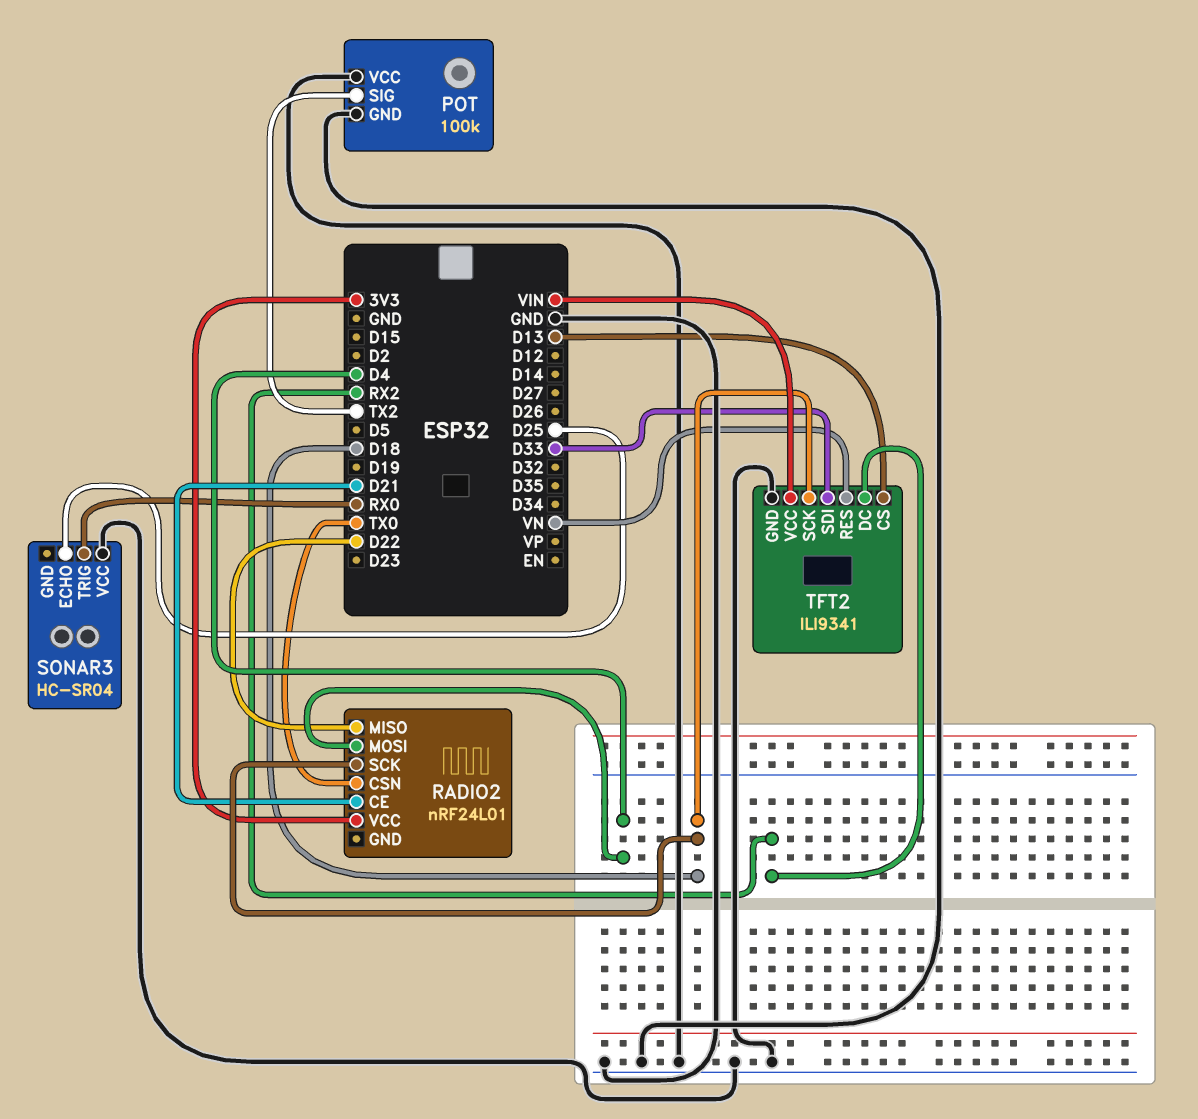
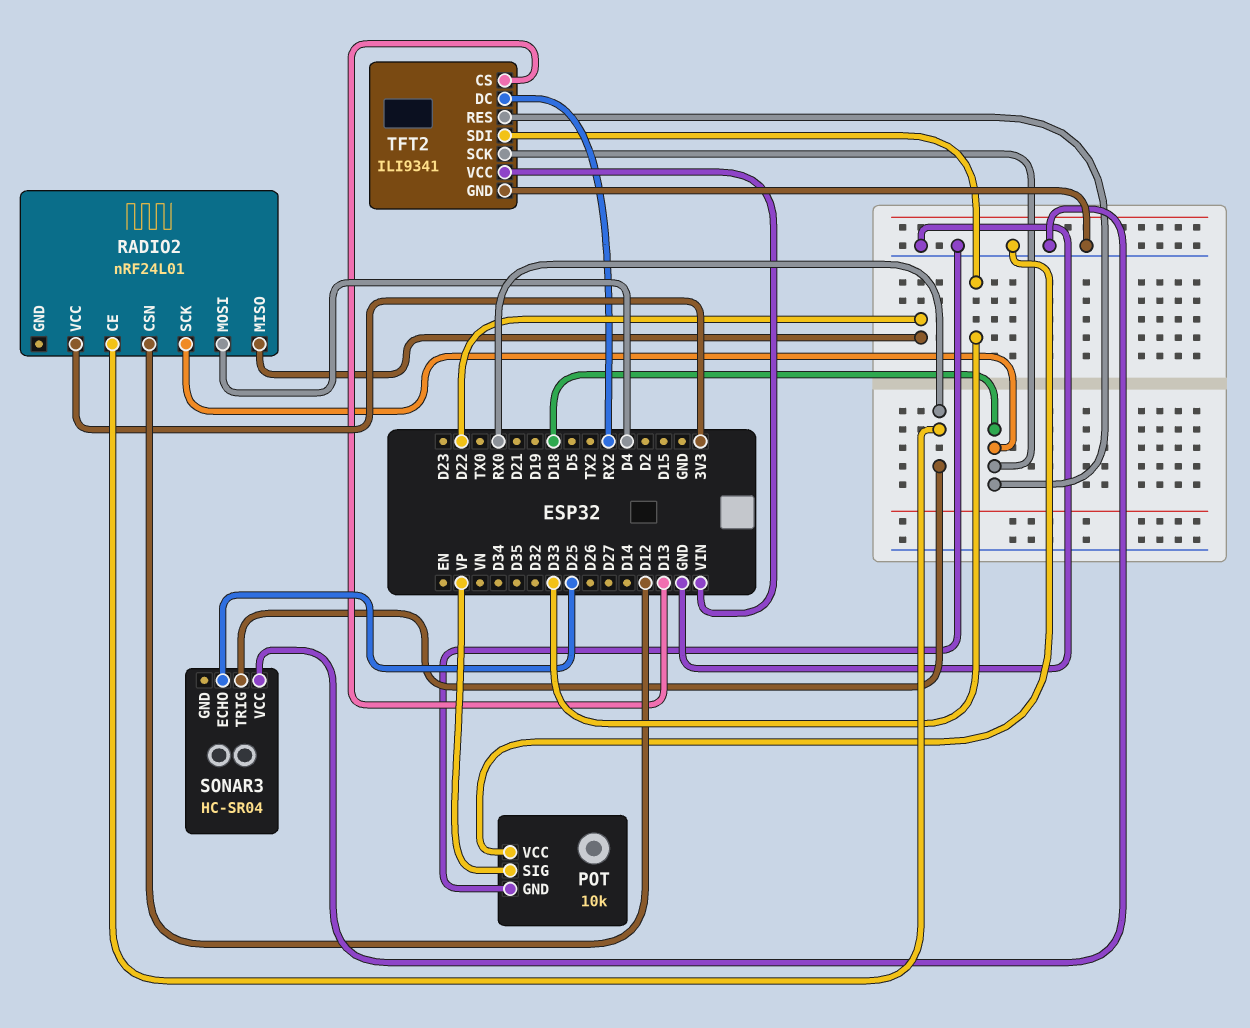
POT: 100k -> 10k
POT pin SIG: TX2 -> VP
RADIO2 pin CE: D21 -> RX0
RADIO2 pin CSN: TX0 -> D12
TFT2 pin RES: VN -> D18

